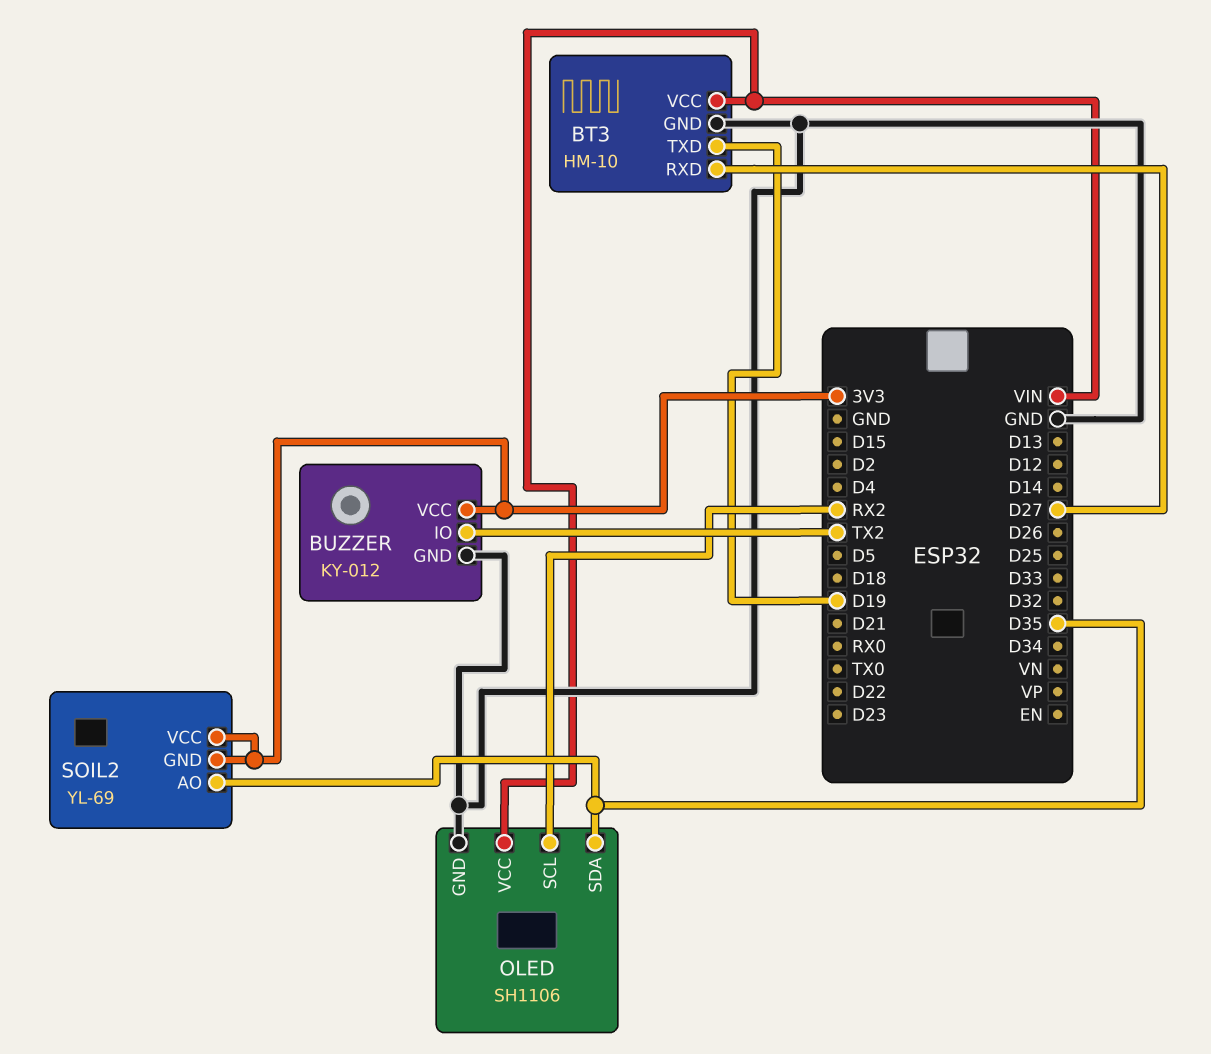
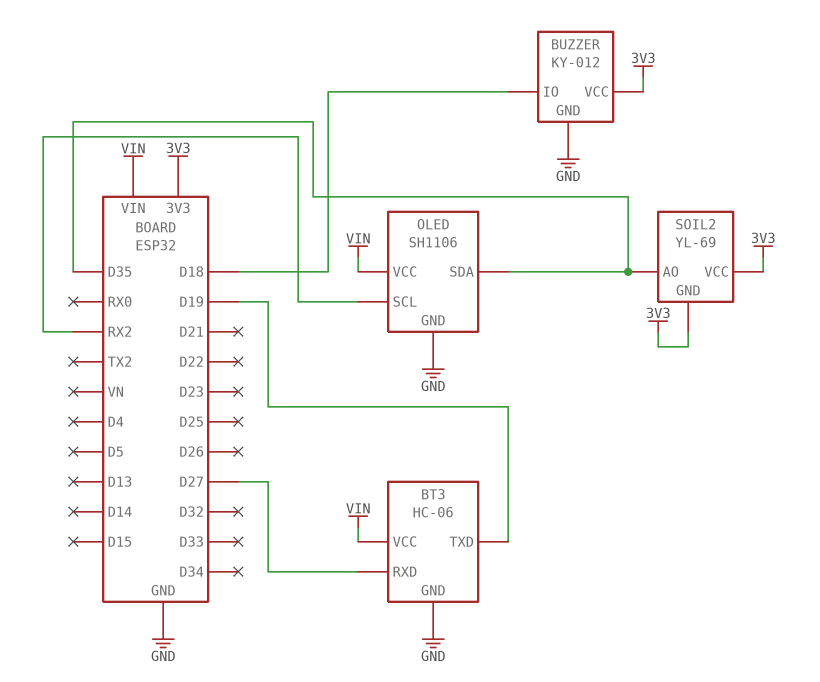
BT3: HM-10 -> HC-06
BUZZER pin IO: TX2 -> D18

